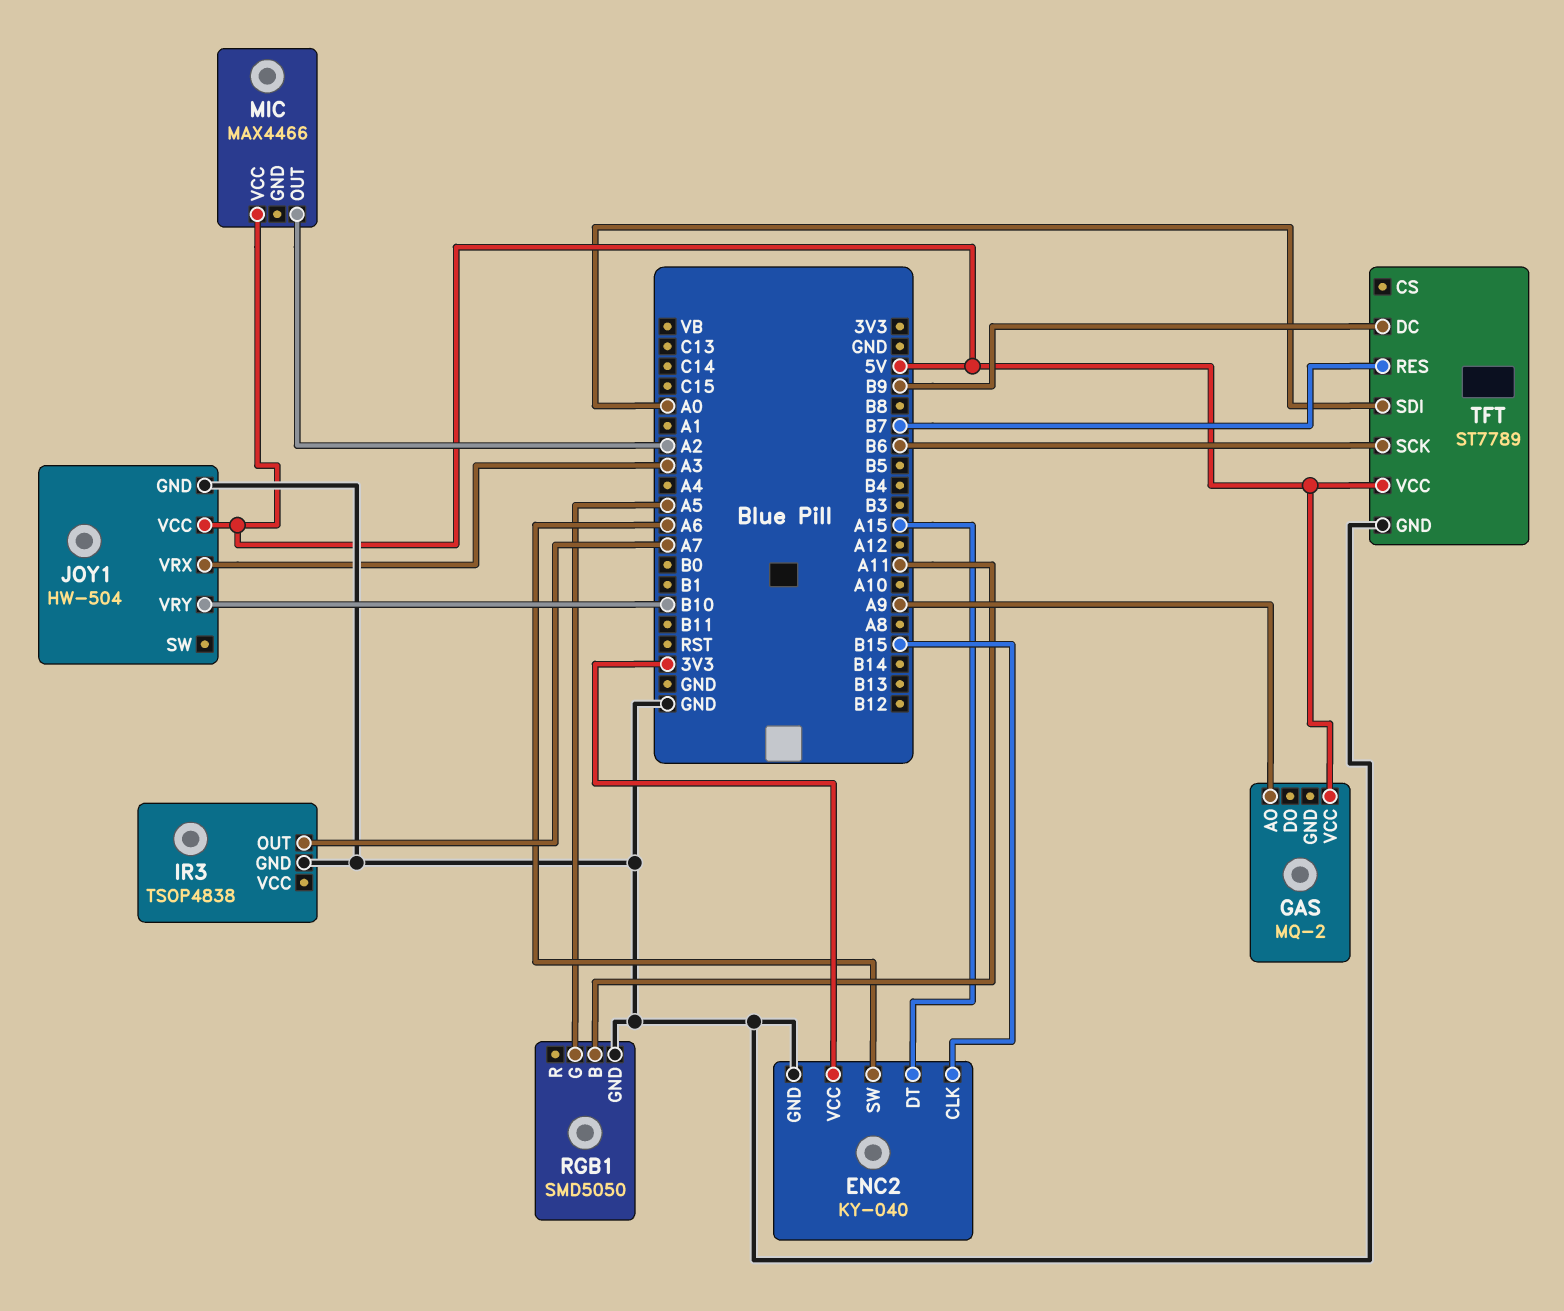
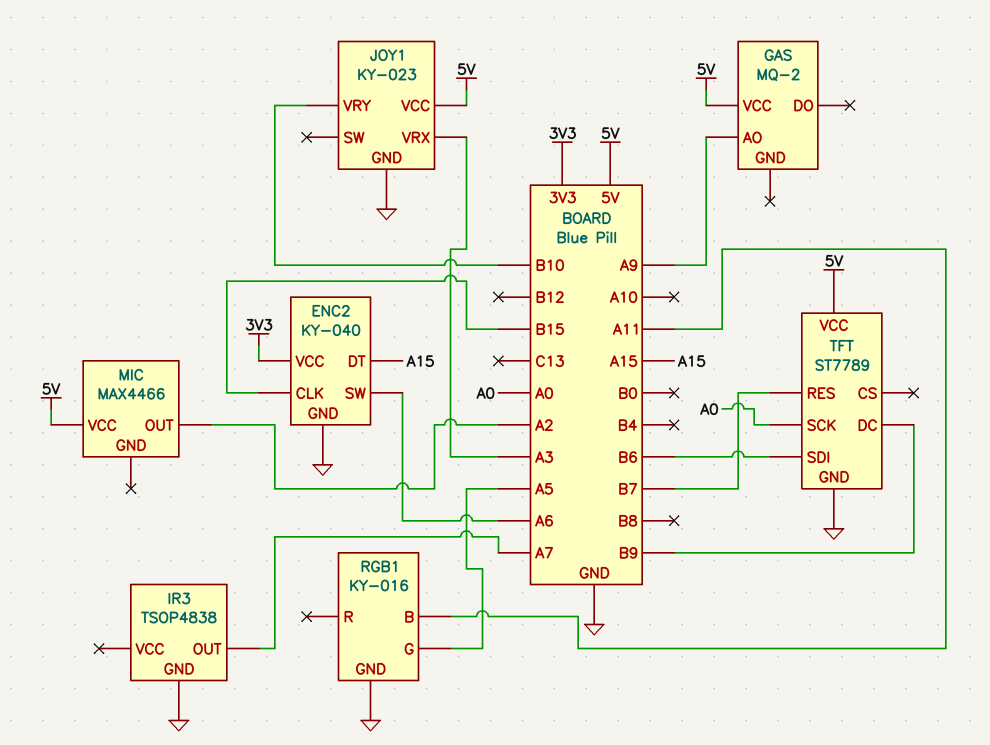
JOY1: HW-504 -> KY-023
RGB1: SMD5050 -> KY-016
TFT pin SCK: B6 -> A0
TFT pin SDI: A0 -> B6

